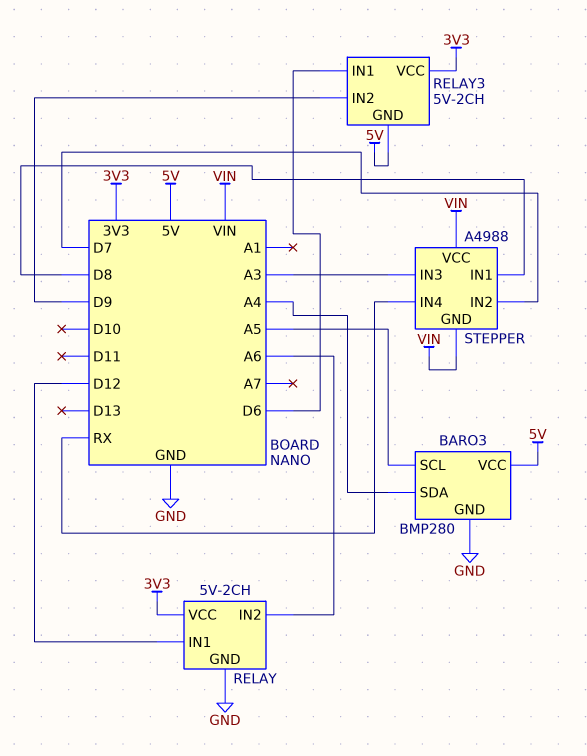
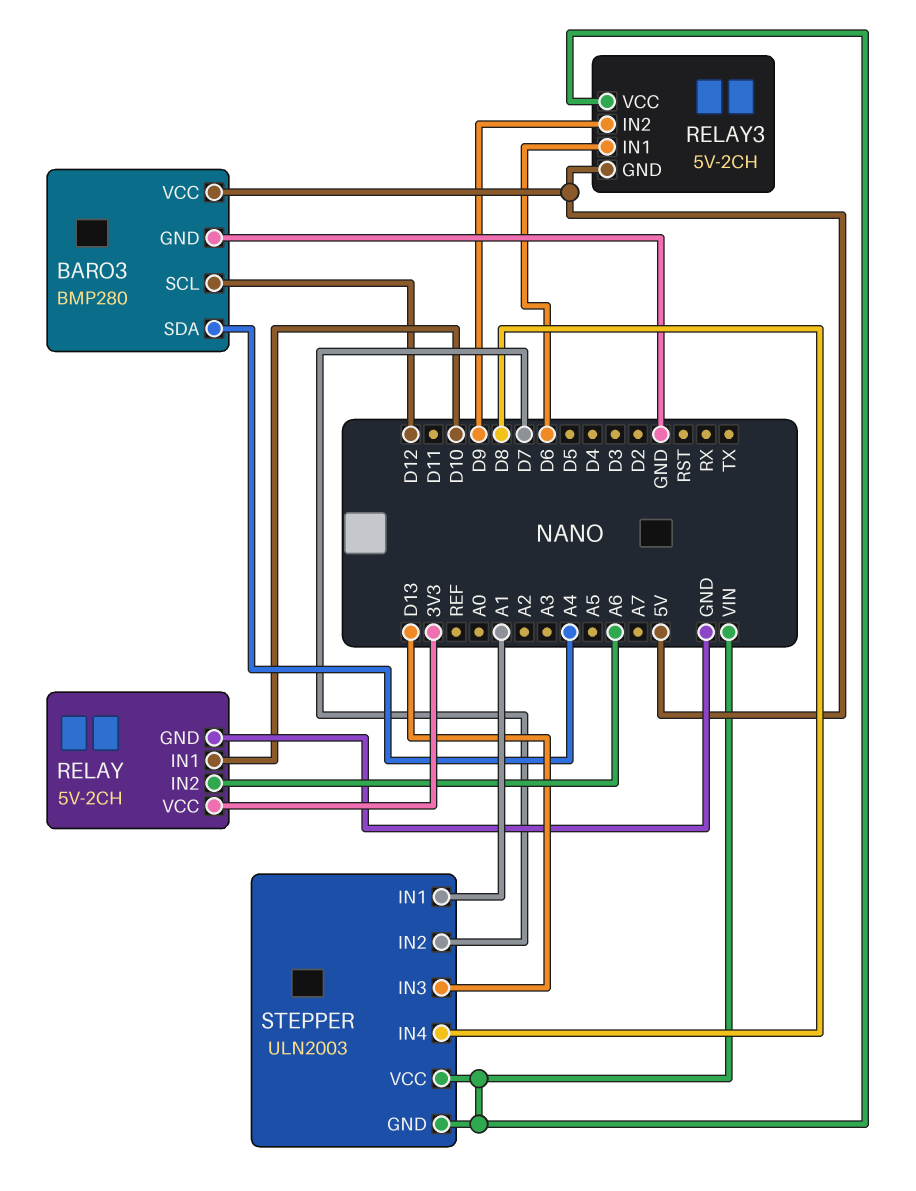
BARO3 pin SCL: A5 -> D12
RELAY pin IN1: D12 -> D10
RELAY3 pin VCC: 3V3 -> VIN
STEPPER: A4988 -> ULN2003
STEPPER pin IN1: D8 -> A1
STEPPER pin IN3: A3 -> D13
STEPPER pin IN4: RX -> D8

